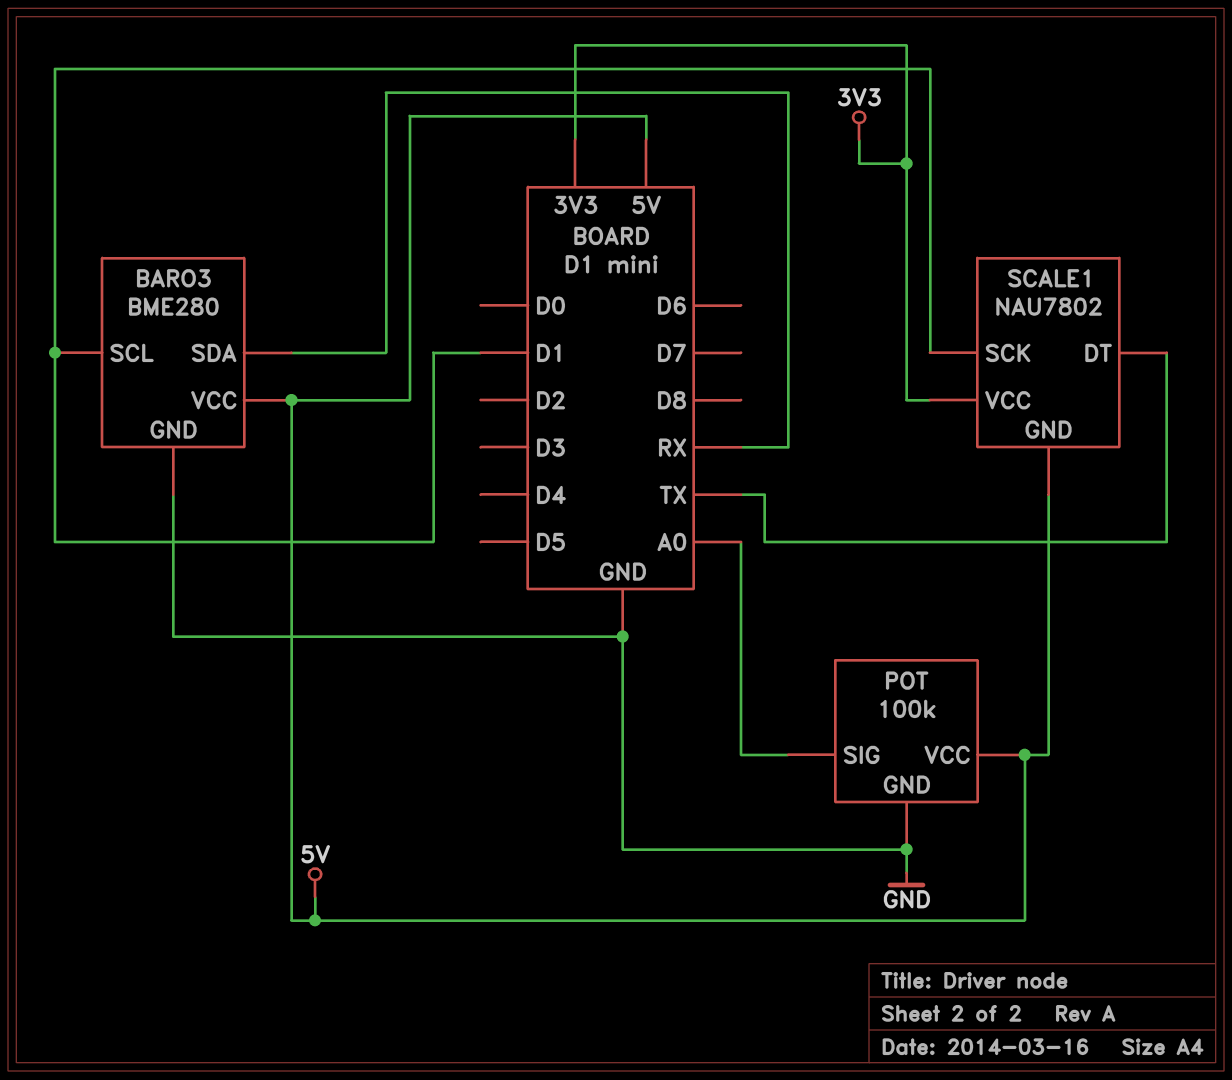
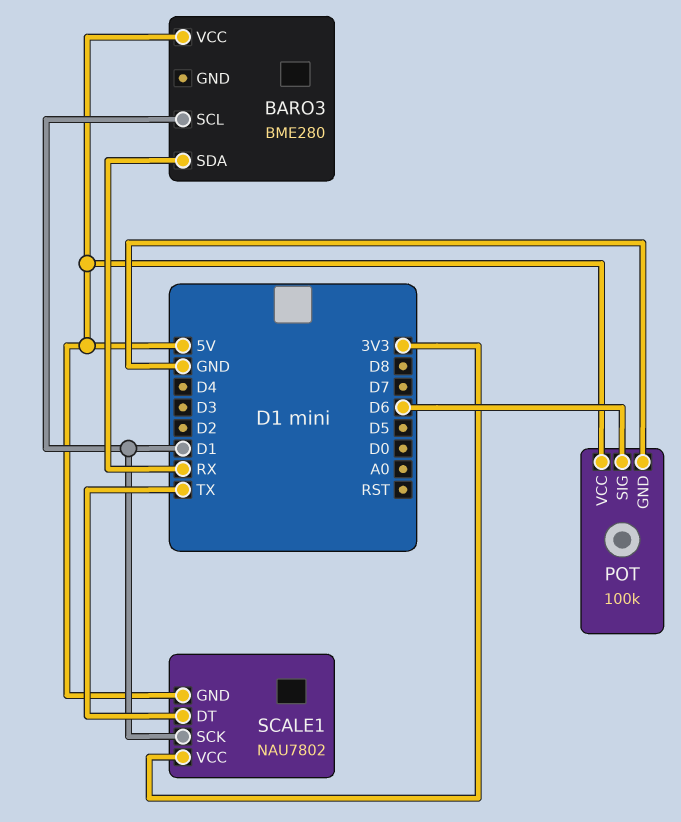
BARO3 pin GND: GND -> none
POT pin SIG: A0 -> D6

